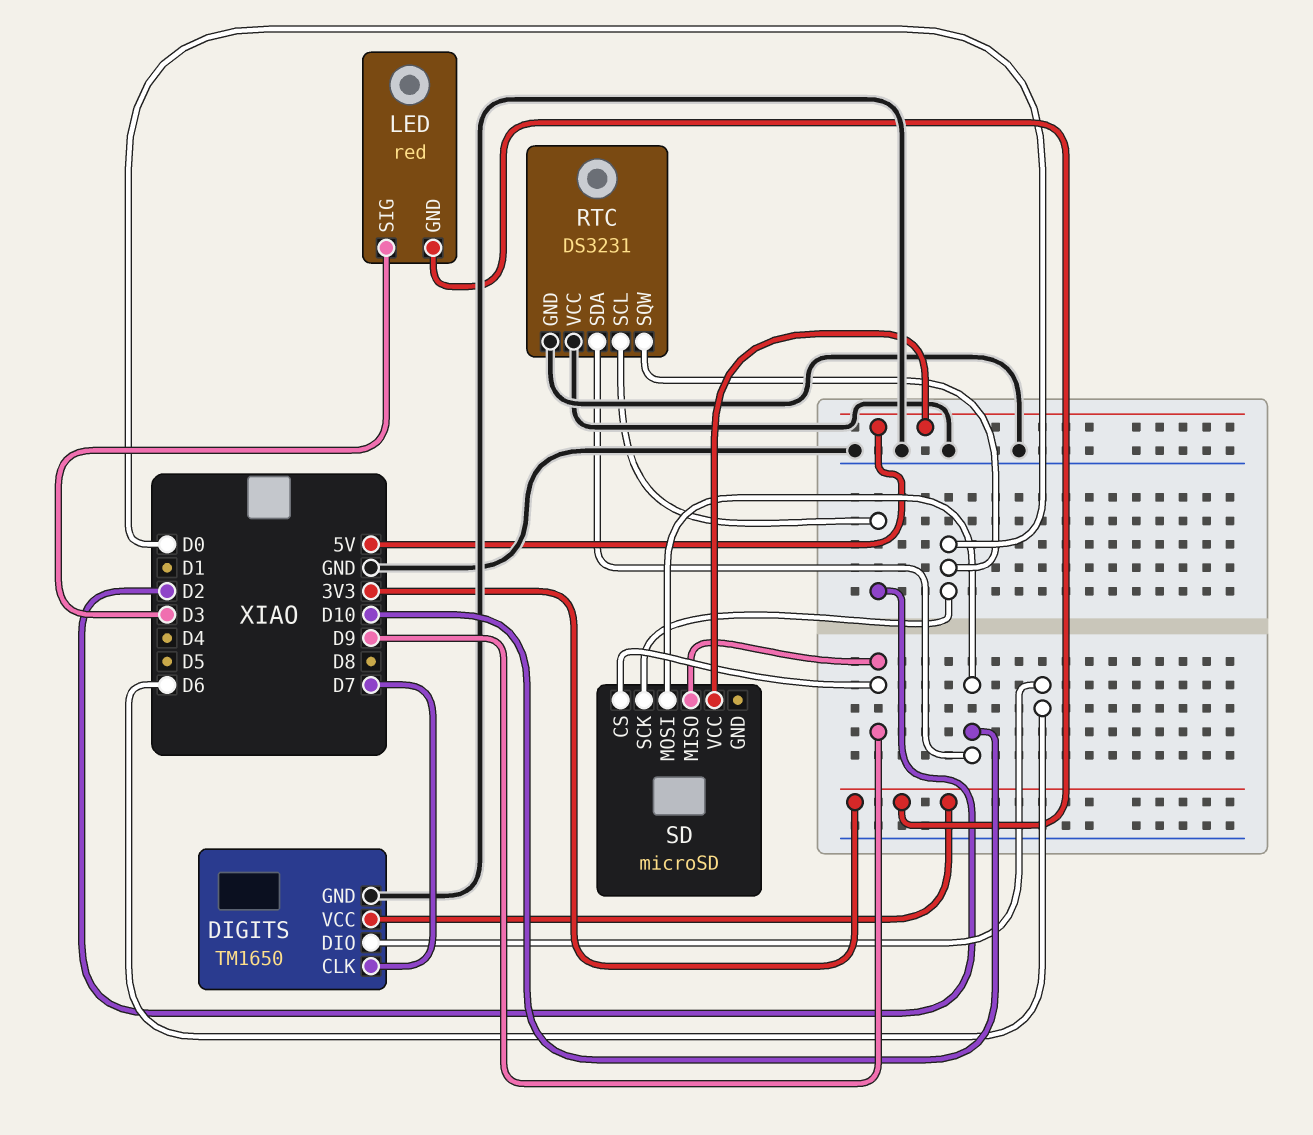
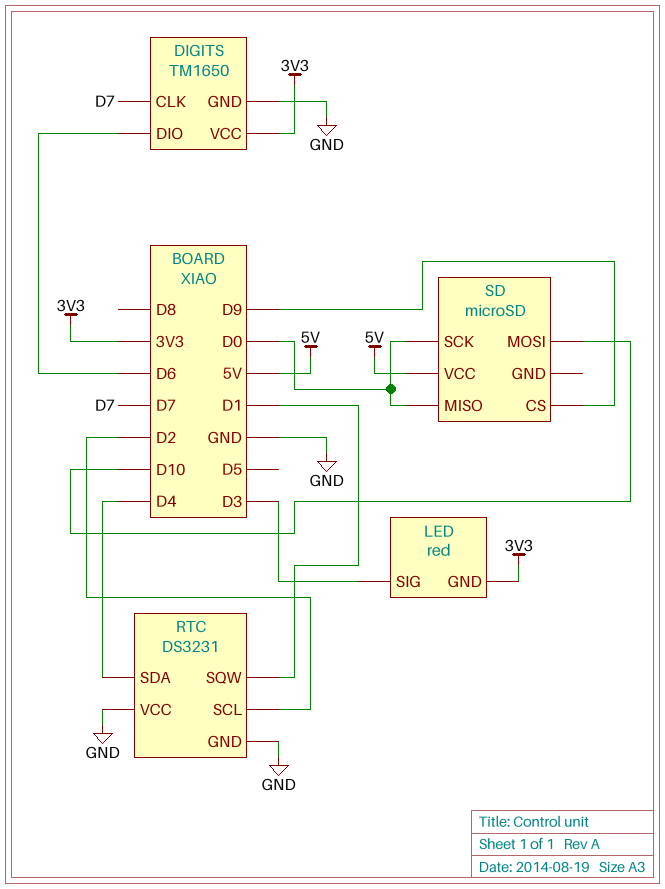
RTC pin SDA: D10 -> D4
RTC pin SQW: D0 -> D1
SD pin MISO: D9 -> D0

